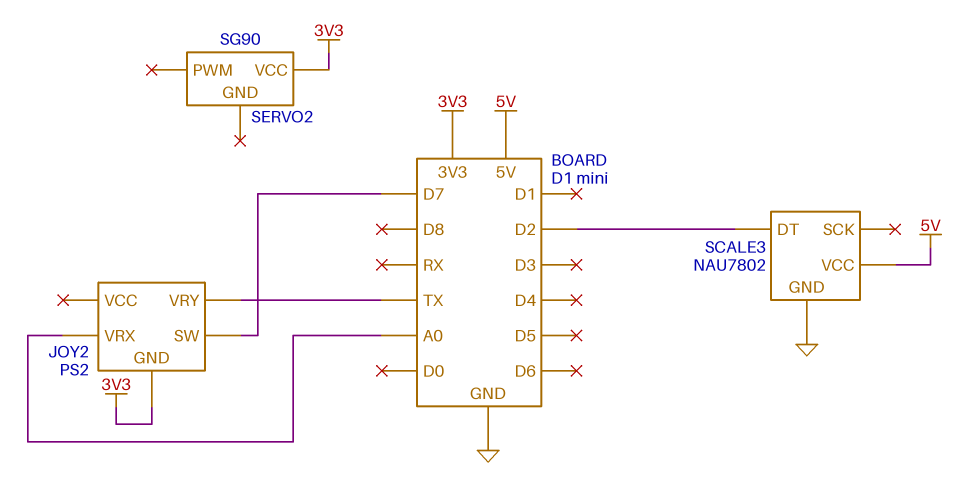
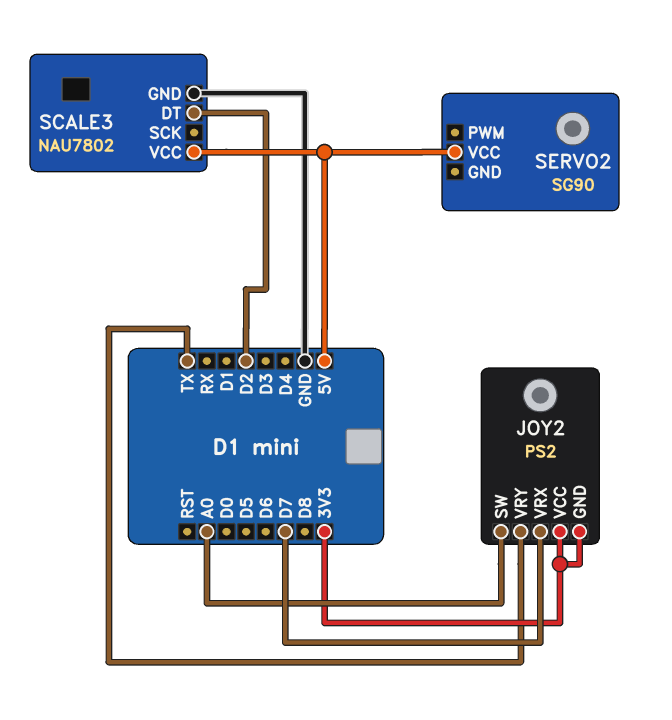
JOY2 pin SW: D7 -> A0
JOY2 pin VCC: none -> 3V3
JOY2 pin VRX: A0 -> D7
SERVO2 pin VCC: 3V3 -> 5V

